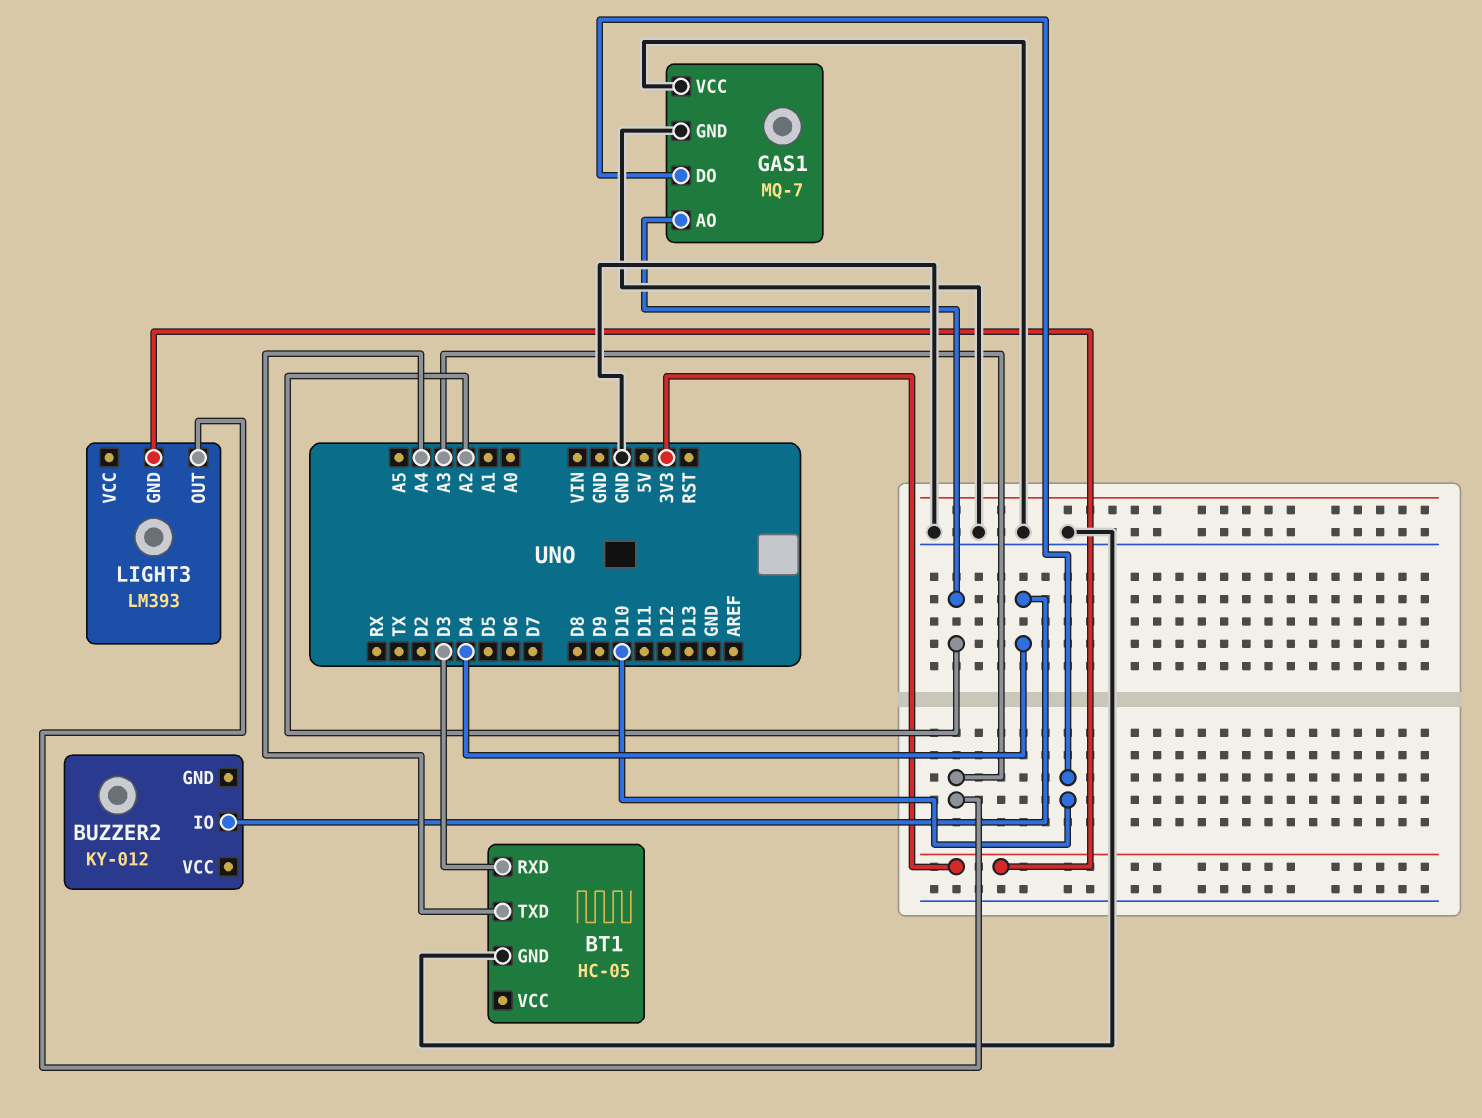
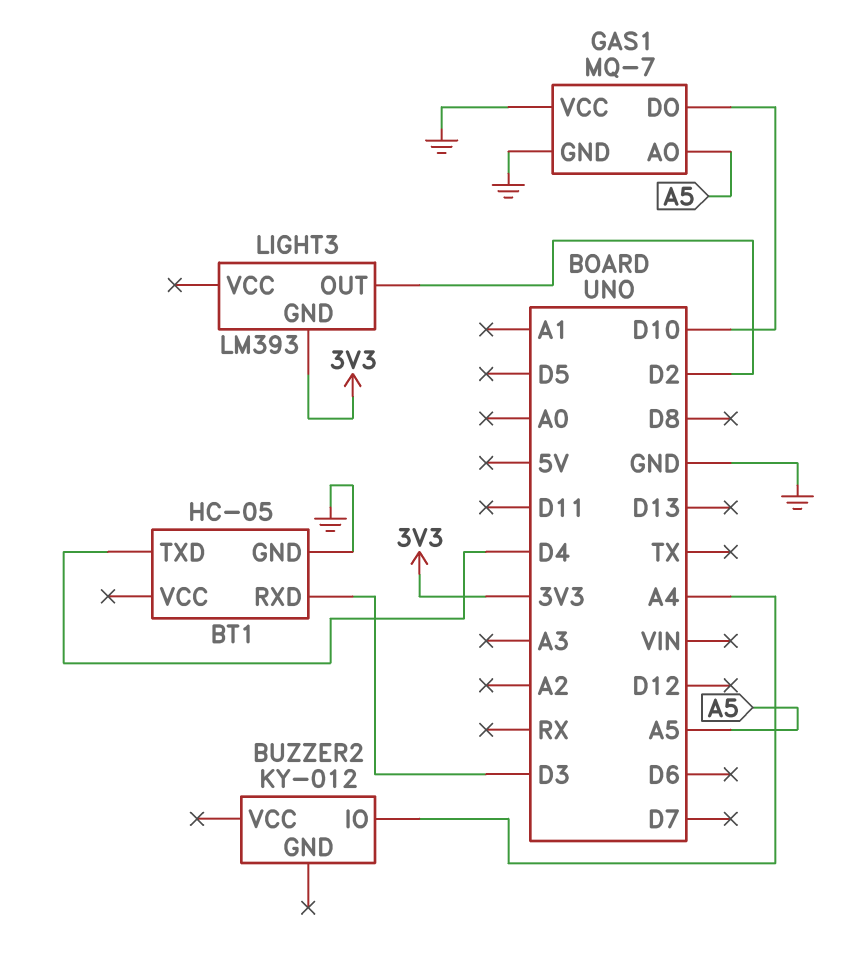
BT1 pin TXD: A4 -> D4
BUZZER2 pin IO: D4 -> A4
GAS1 pin AO: A2 -> A5
LIGHT3 pin OUT: A3 -> D2

